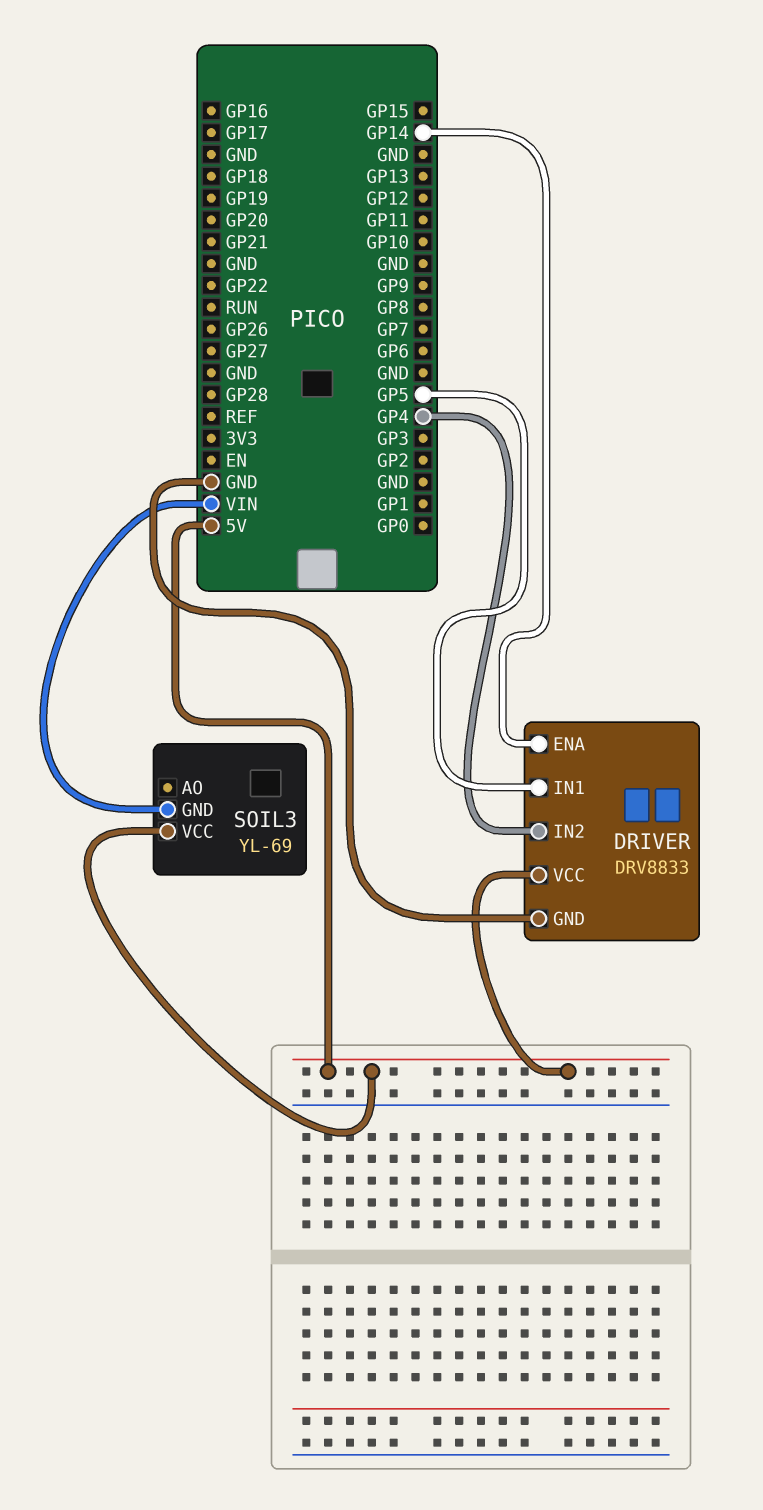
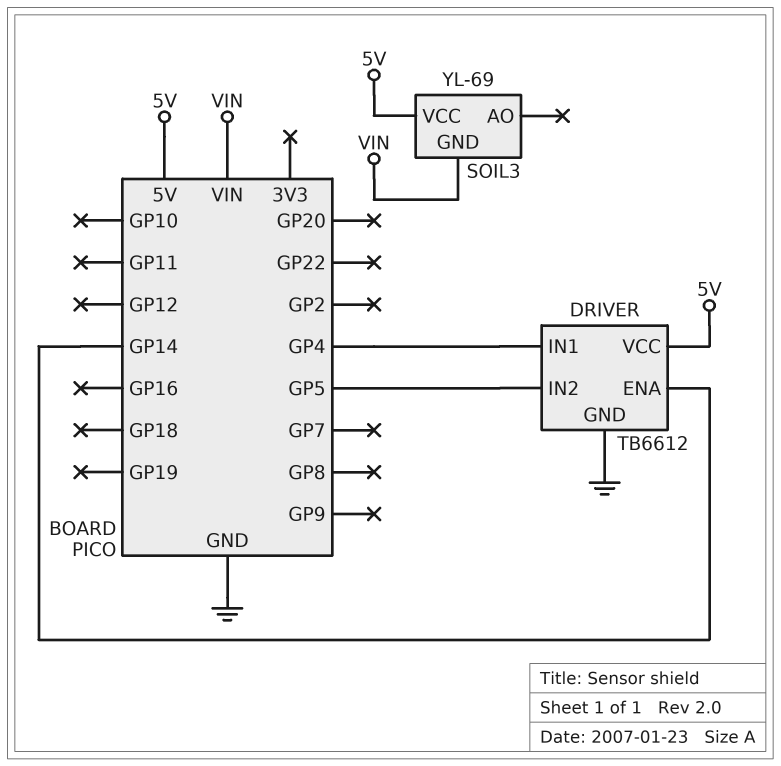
DRIVER: DRV8833 -> TB6612
DRIVER pin IN1: GP5 -> GP4
DRIVER pin IN2: GP4 -> GP5

